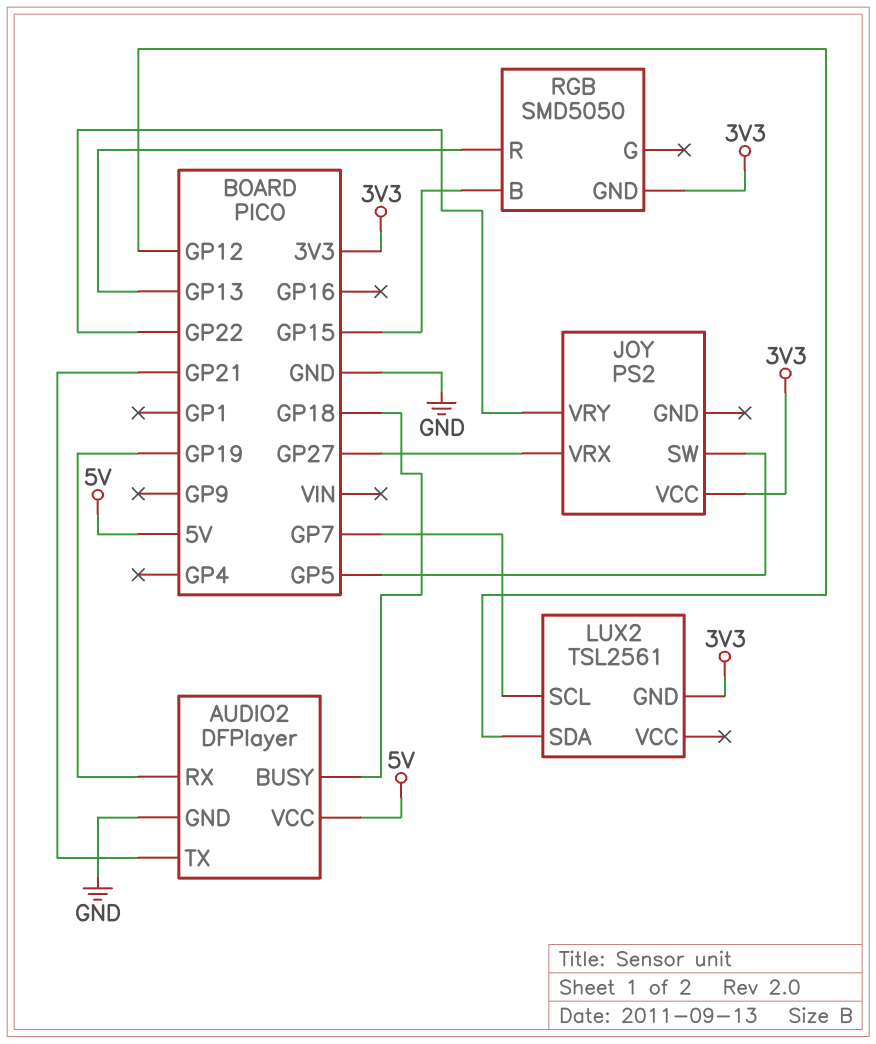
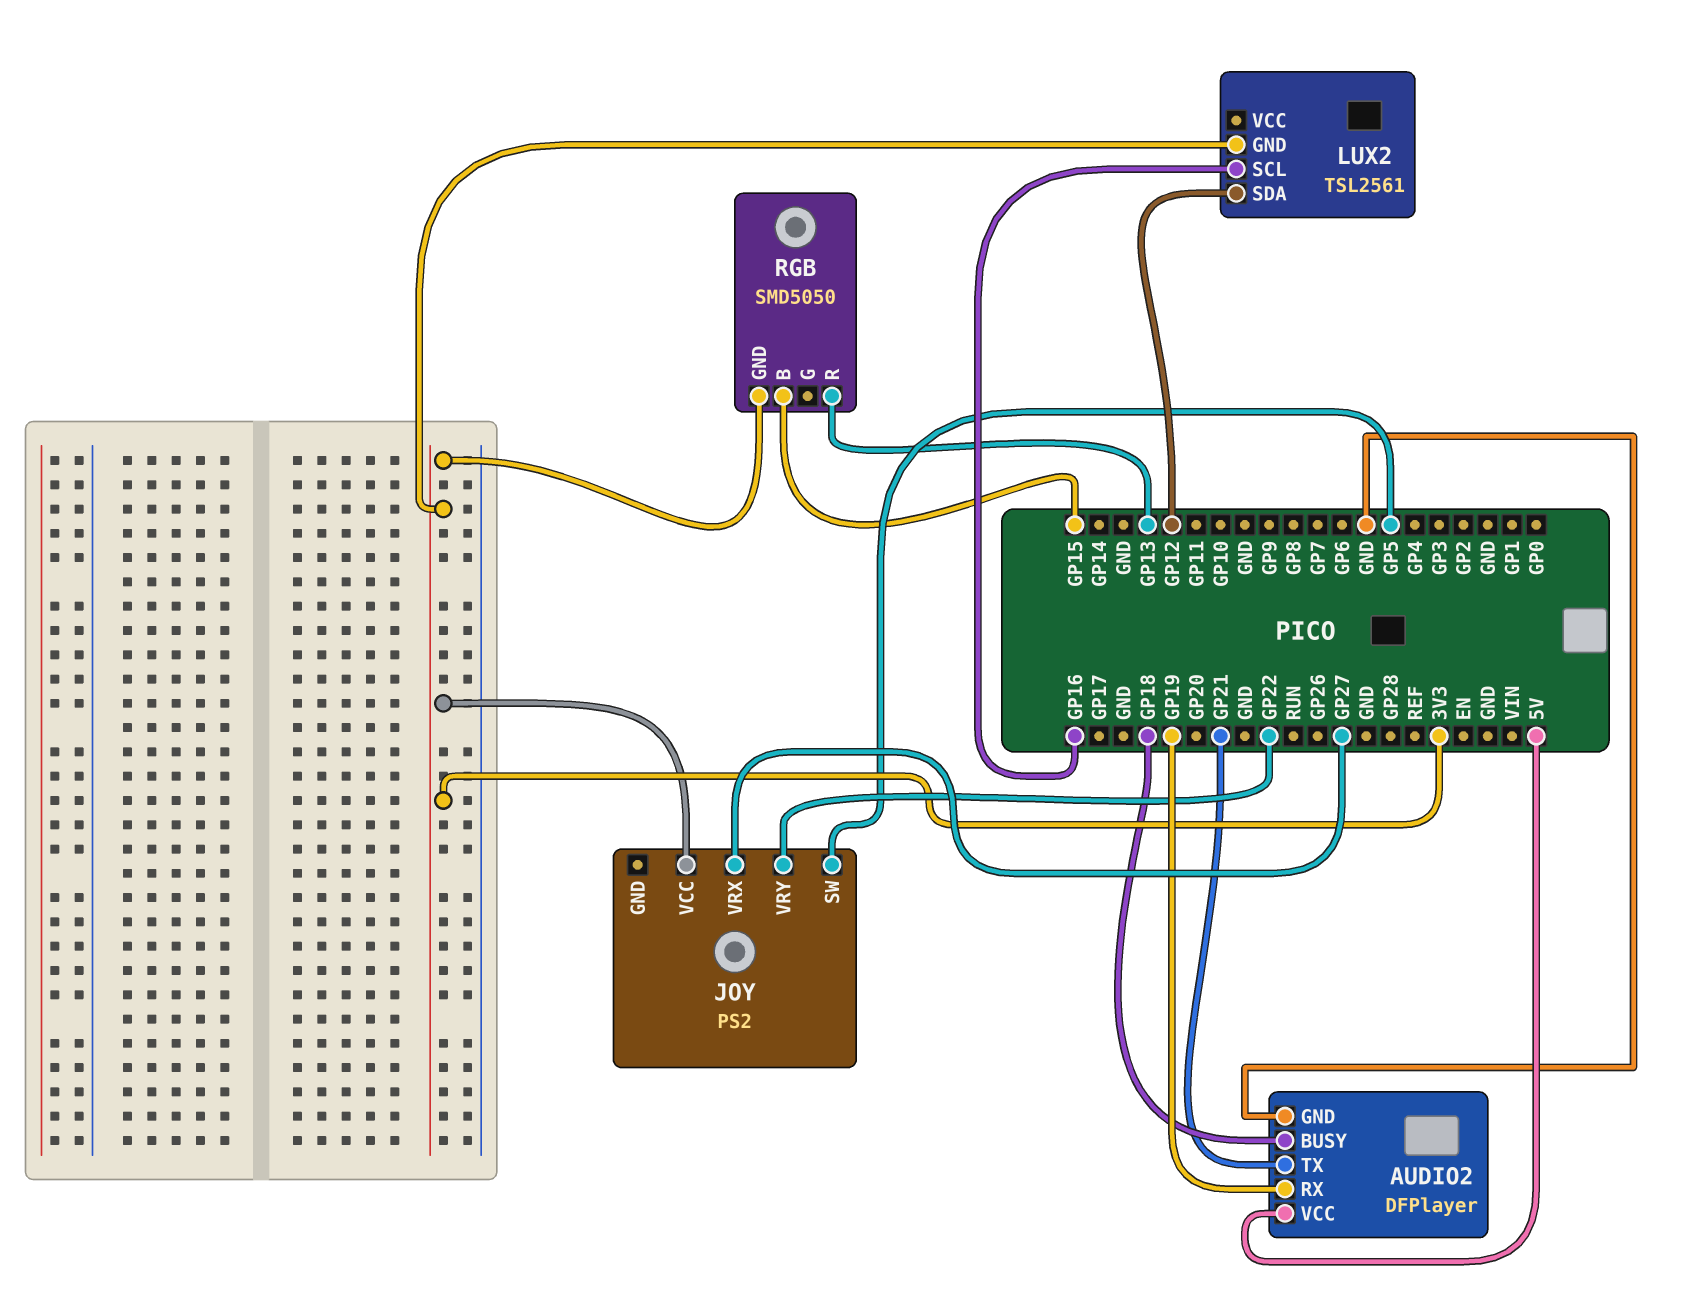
LUX2 pin SCL: GP7 -> GP16

